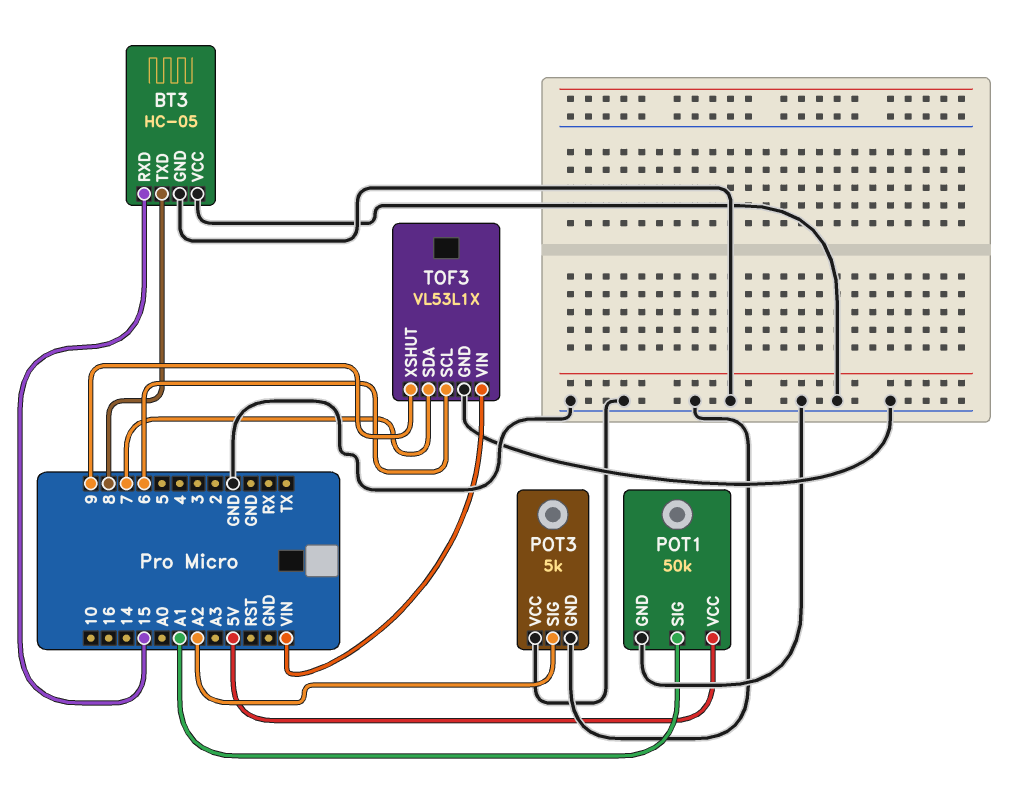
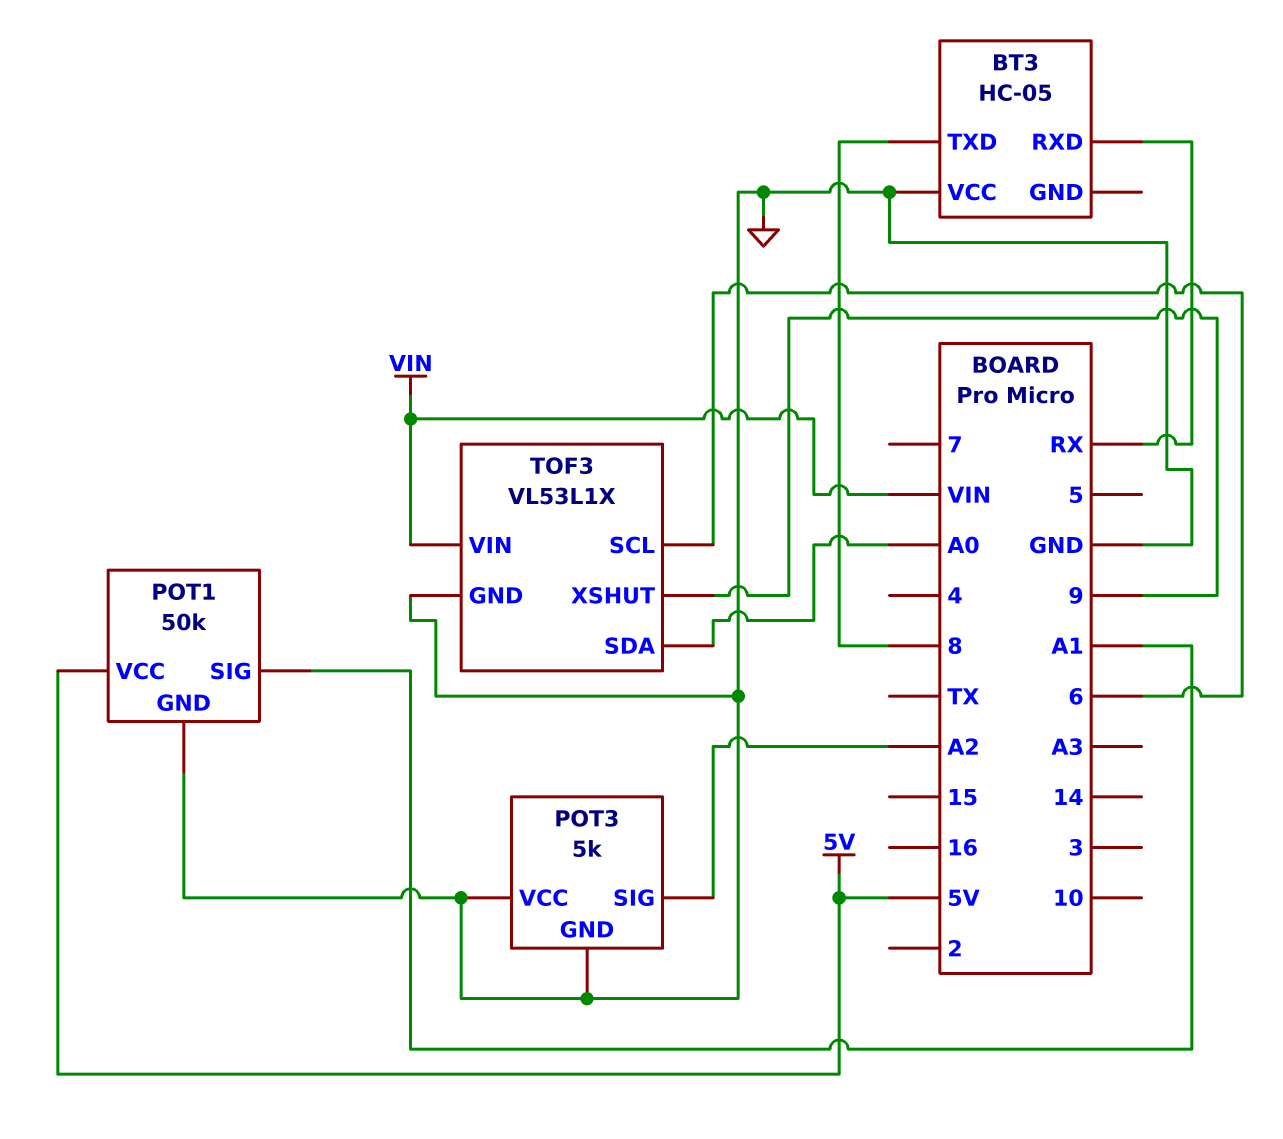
BT3 pin GND: GND -> none
BT3 pin RXD: 15 -> RX
TOF3 pin SDA: 7 -> A0

